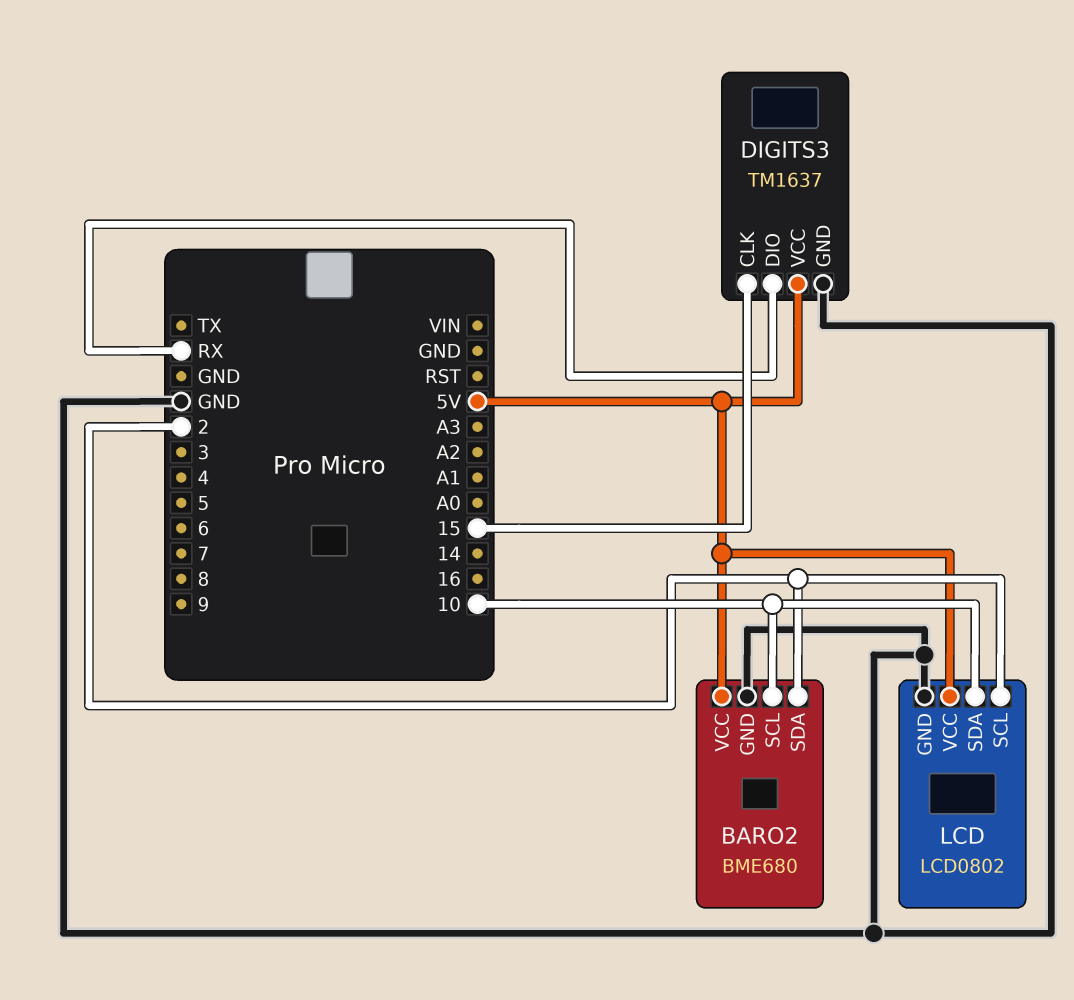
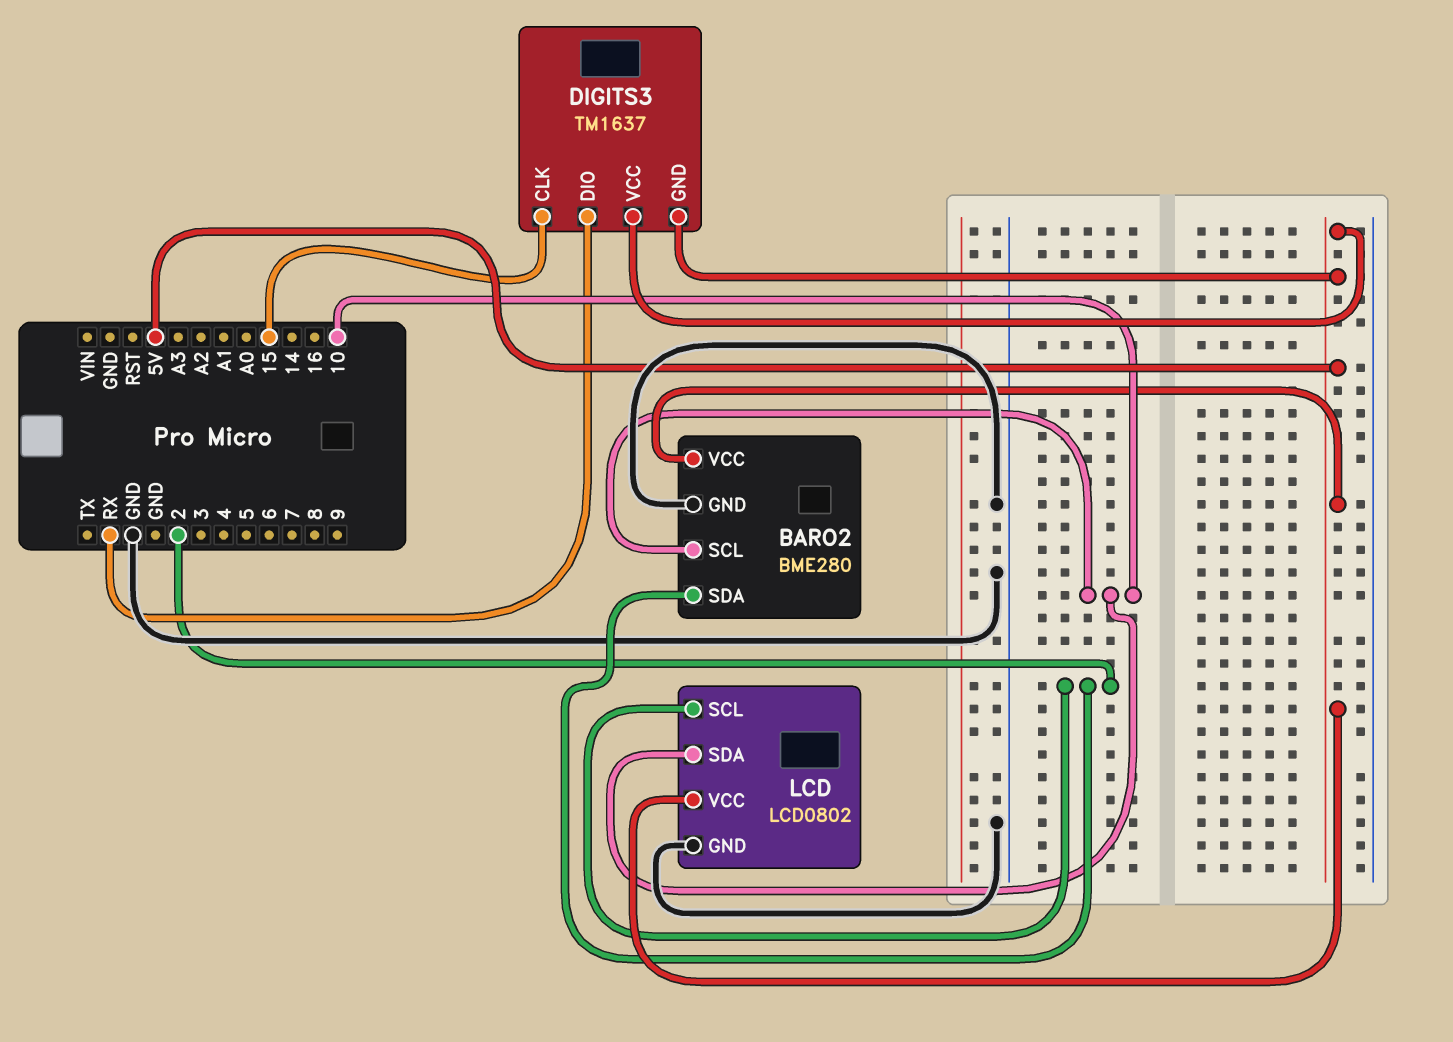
BARO2: BME680 -> BME280
DIGITS3 pin GND: GND -> 5V

